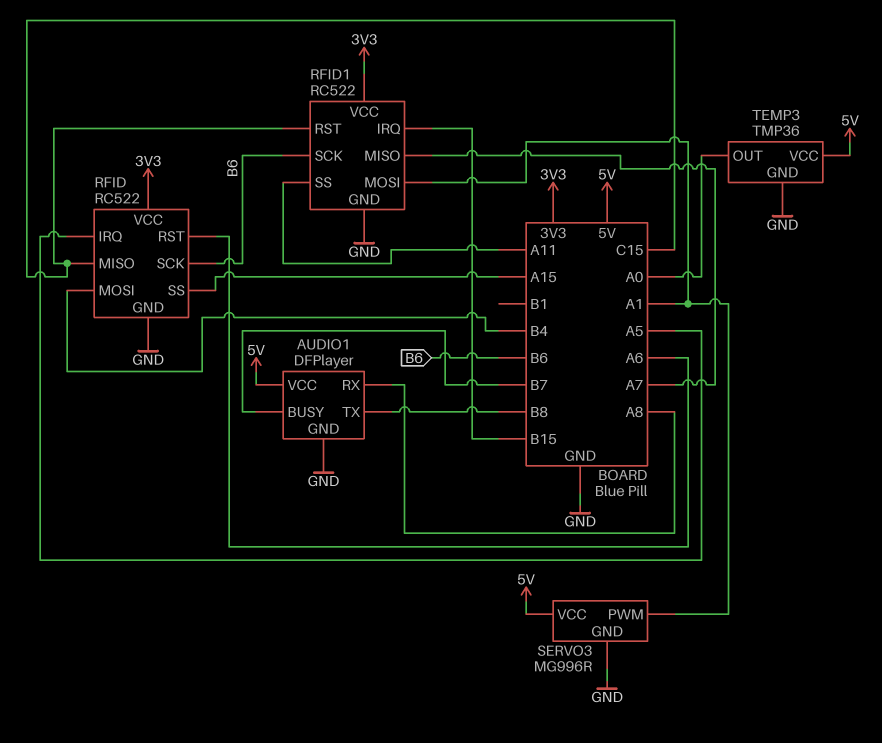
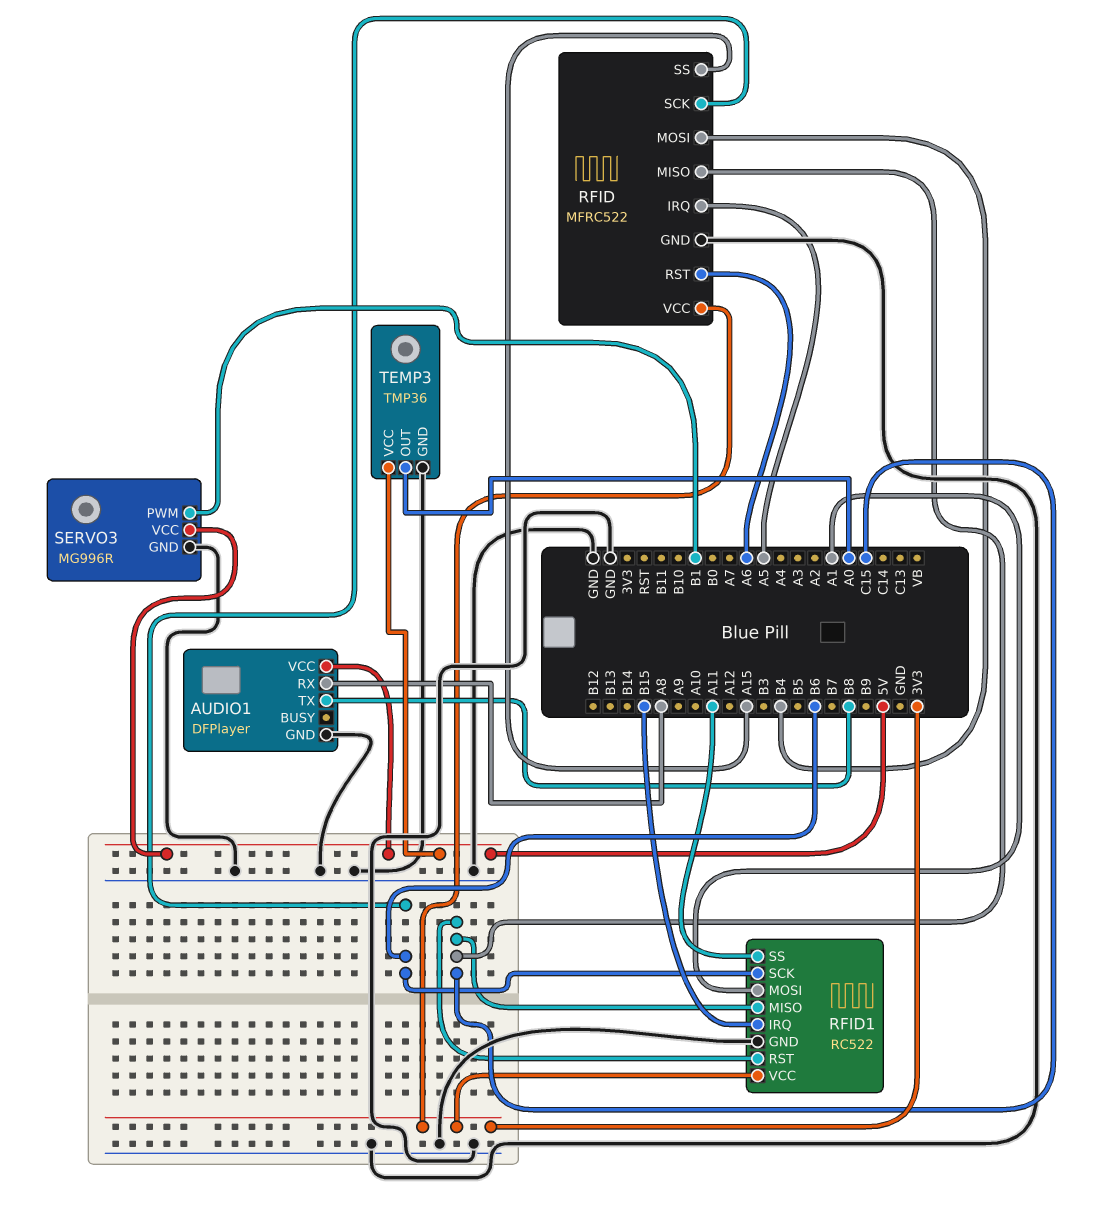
AUDIO1 pin BUSY: B7 -> none
RFID: RC522 -> MFRC522
RFID1 pin MISO: A7 -> C15
SERVO3 pin PWM: A1 -> B1

